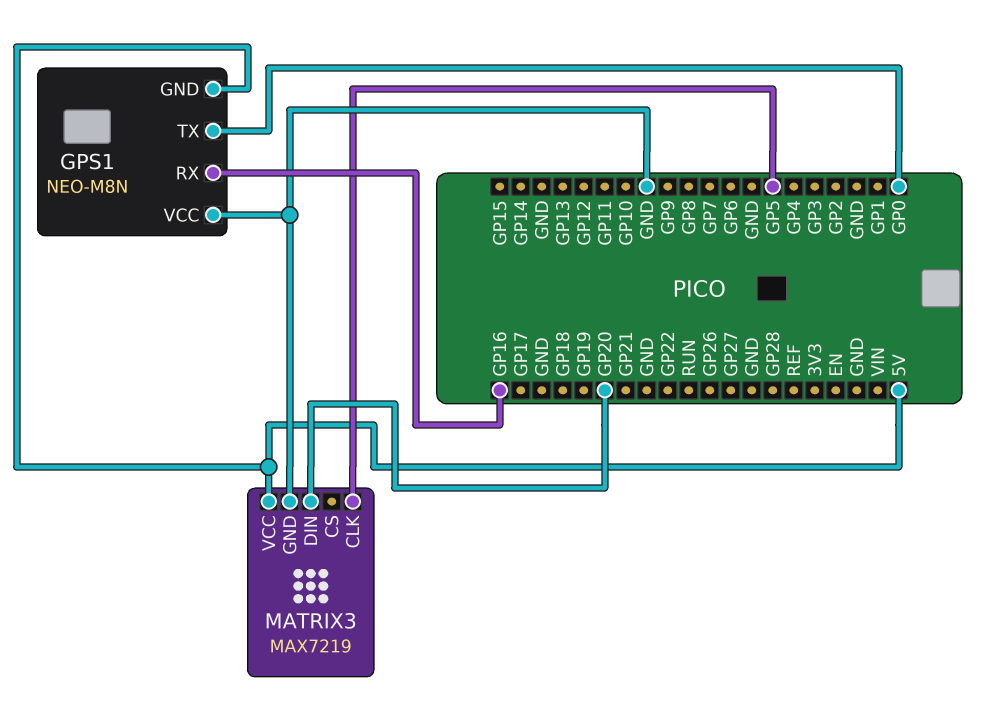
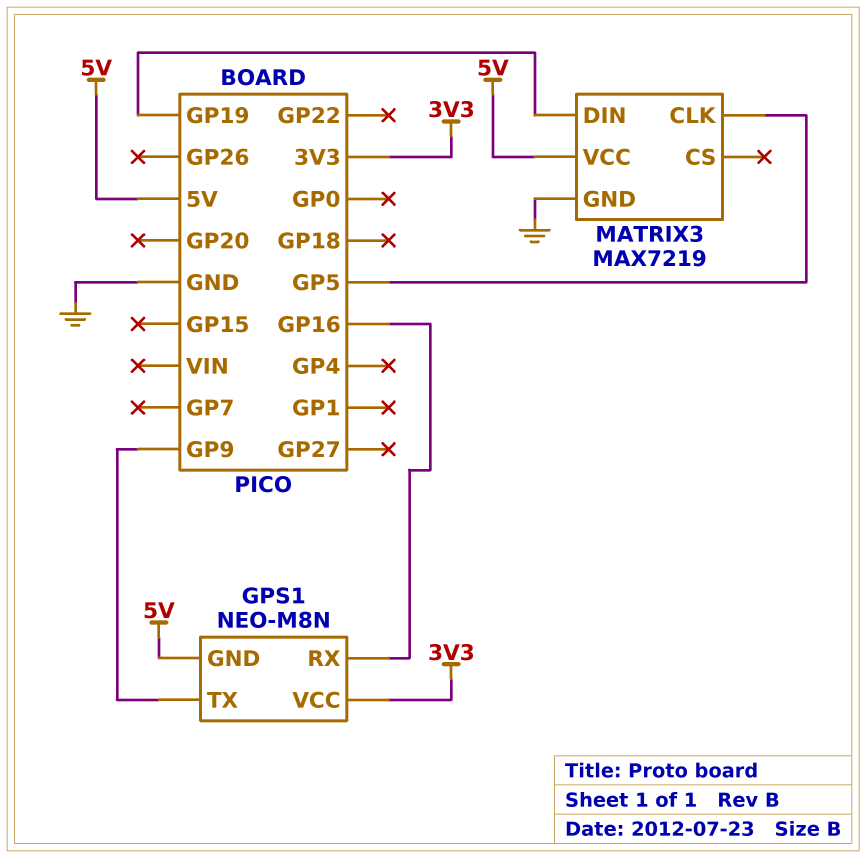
GPS1 pin TX: GP0 -> GP9
GPS1 pin VCC: GND -> 3V3
MATRIX3 pin DIN: GP20 -> GP19

